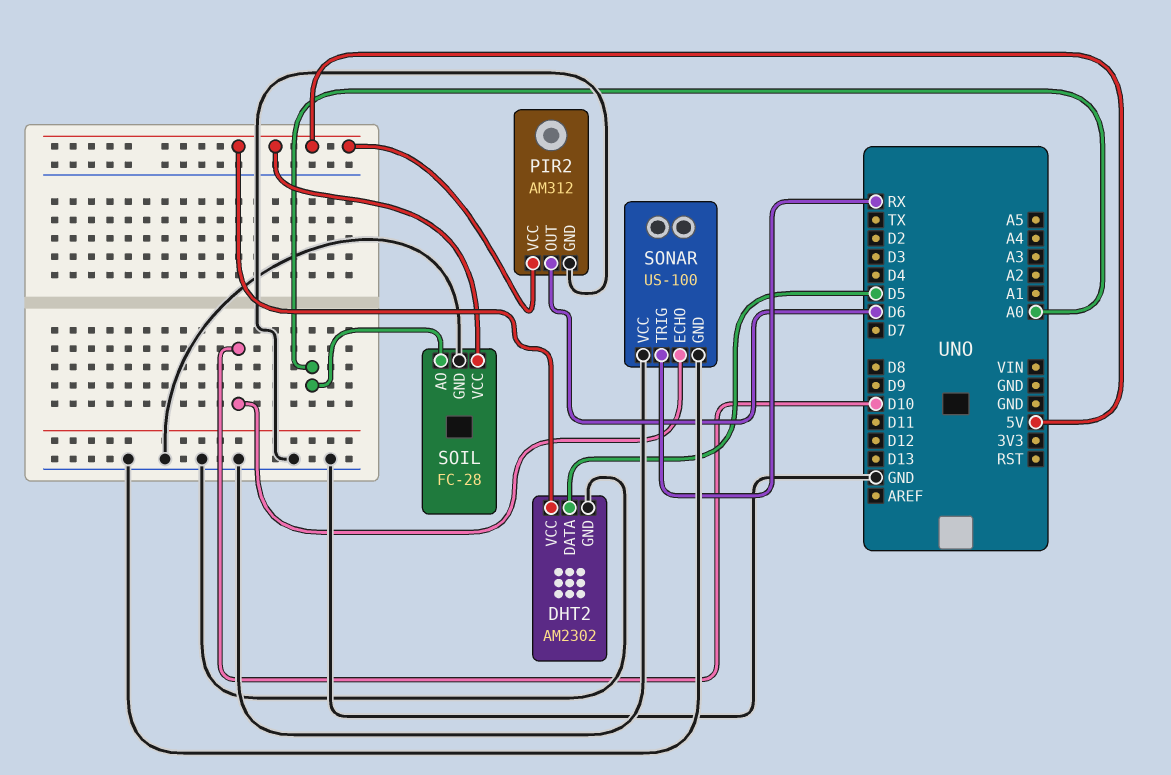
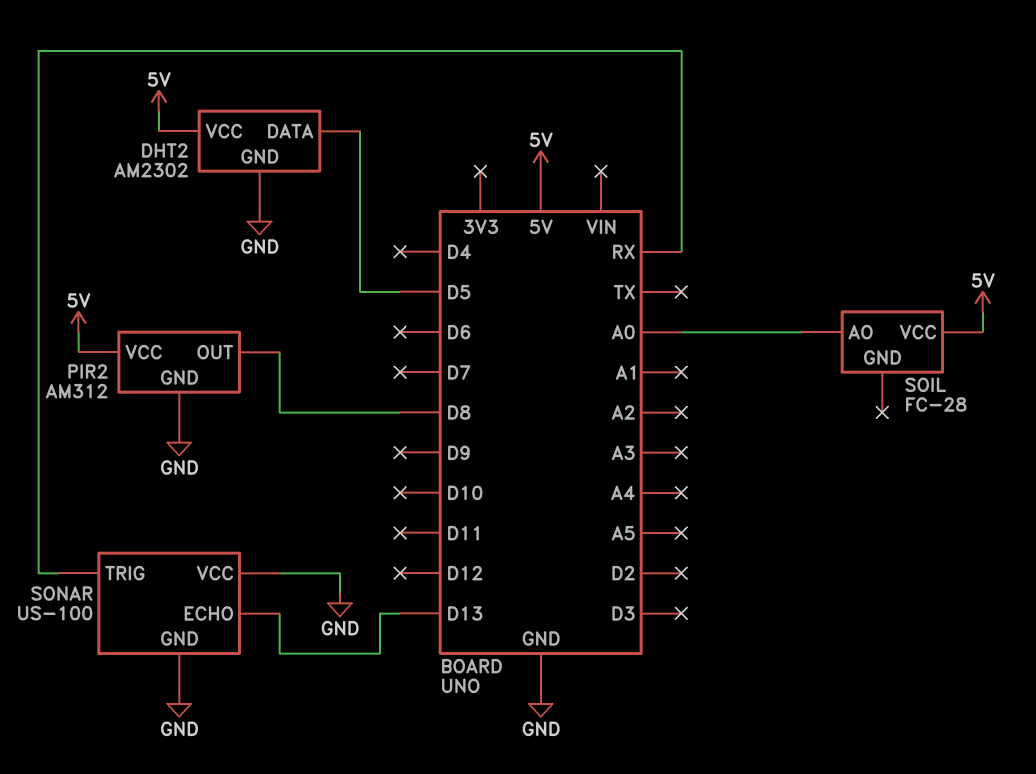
PIR2 pin OUT: D6 -> D8
SOIL pin GND: GND -> none
SONAR pin ECHO: D10 -> D13

